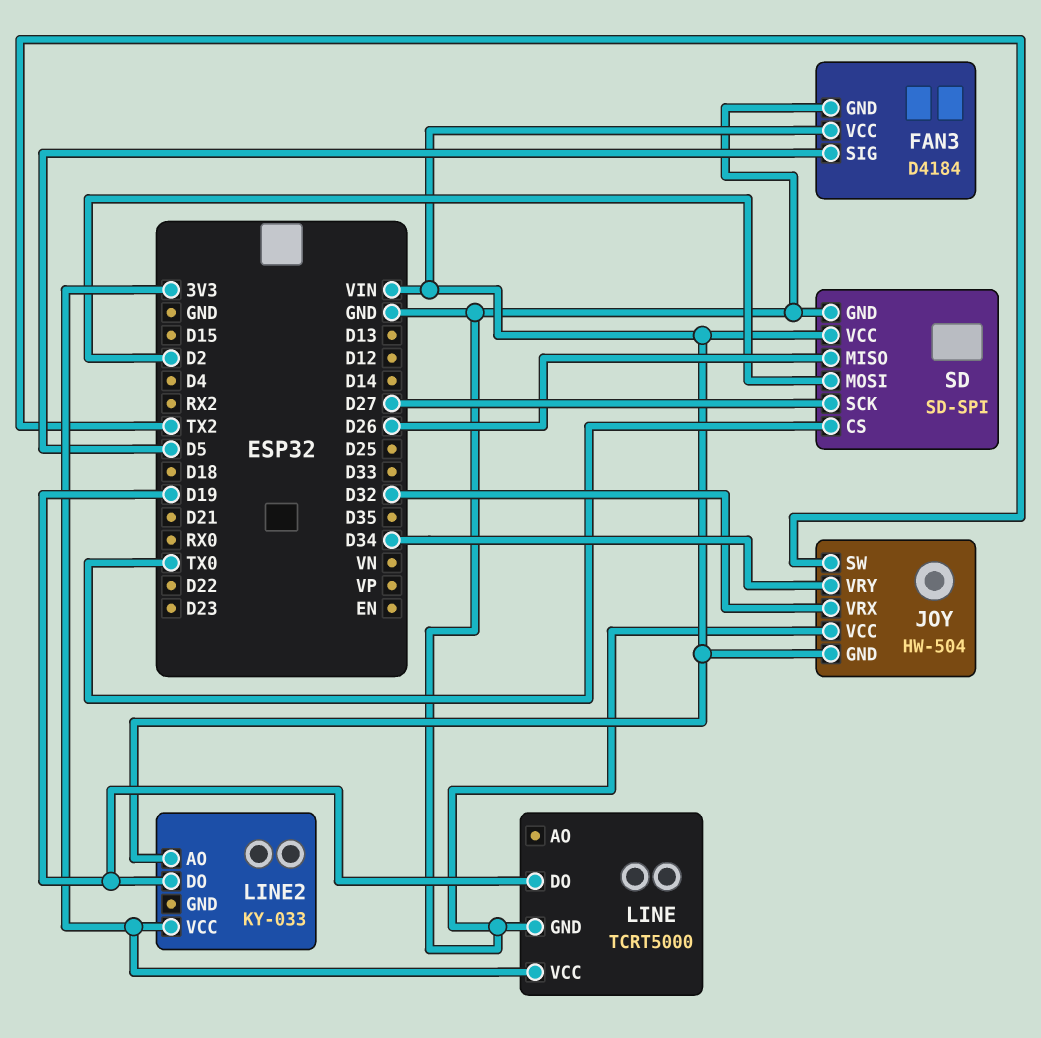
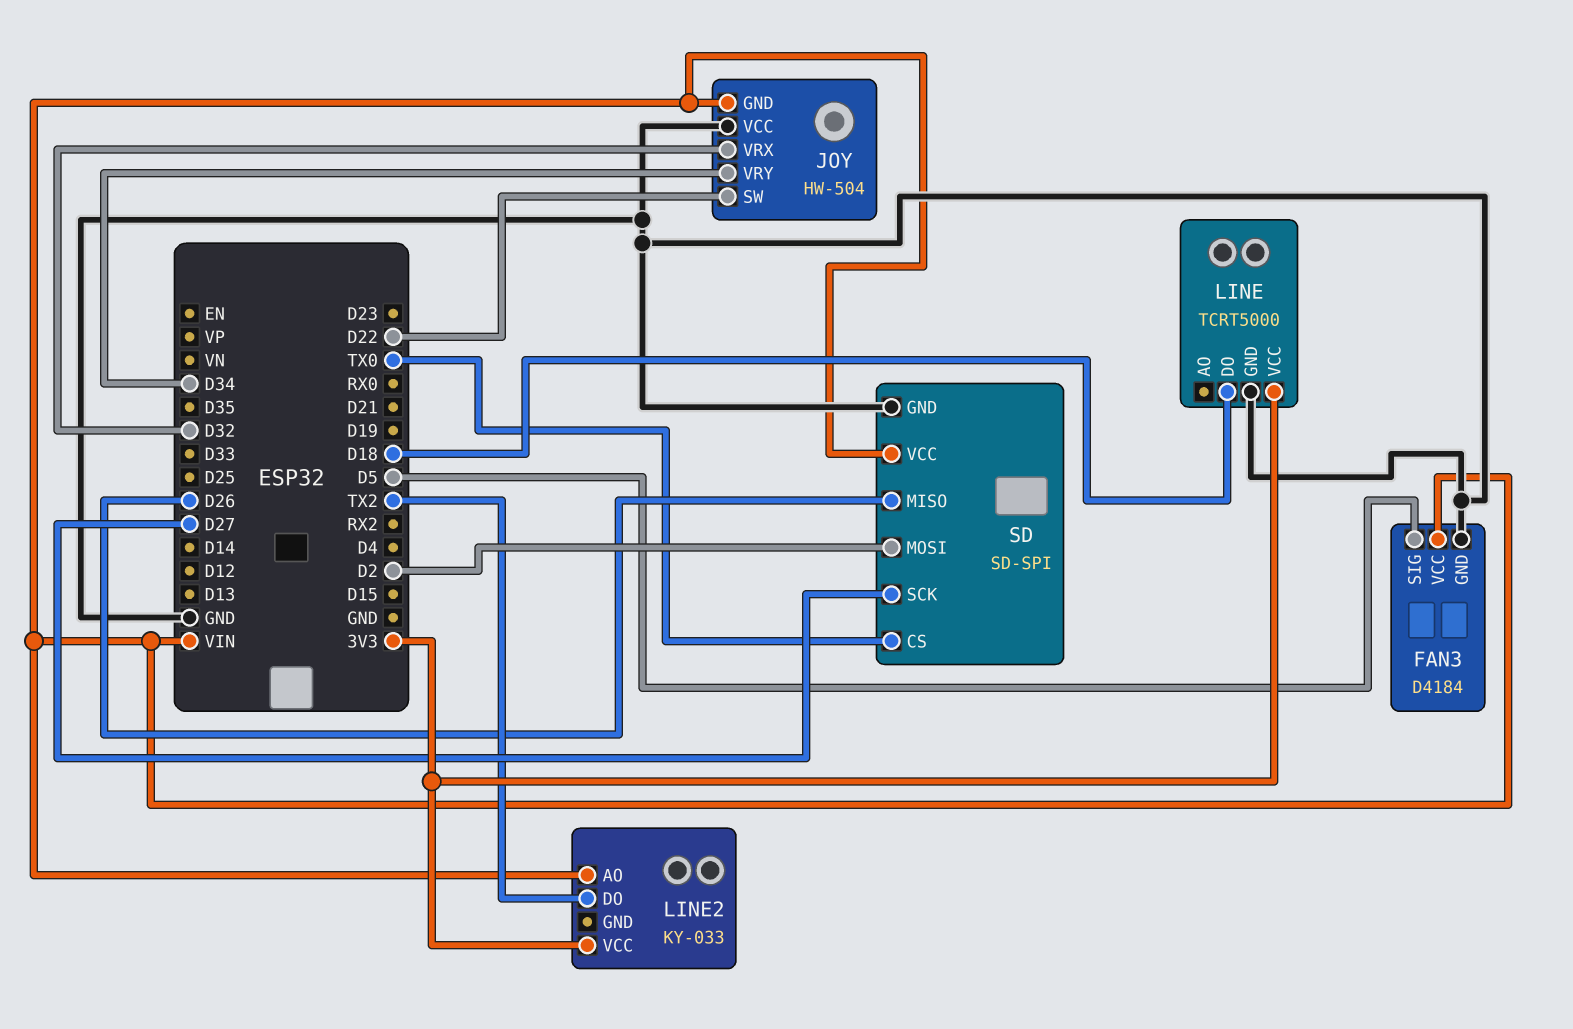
JOY pin SW: TX2 -> D22
LINE pin DO: D19 -> D18
LINE2 pin DO: D19 -> TX2

